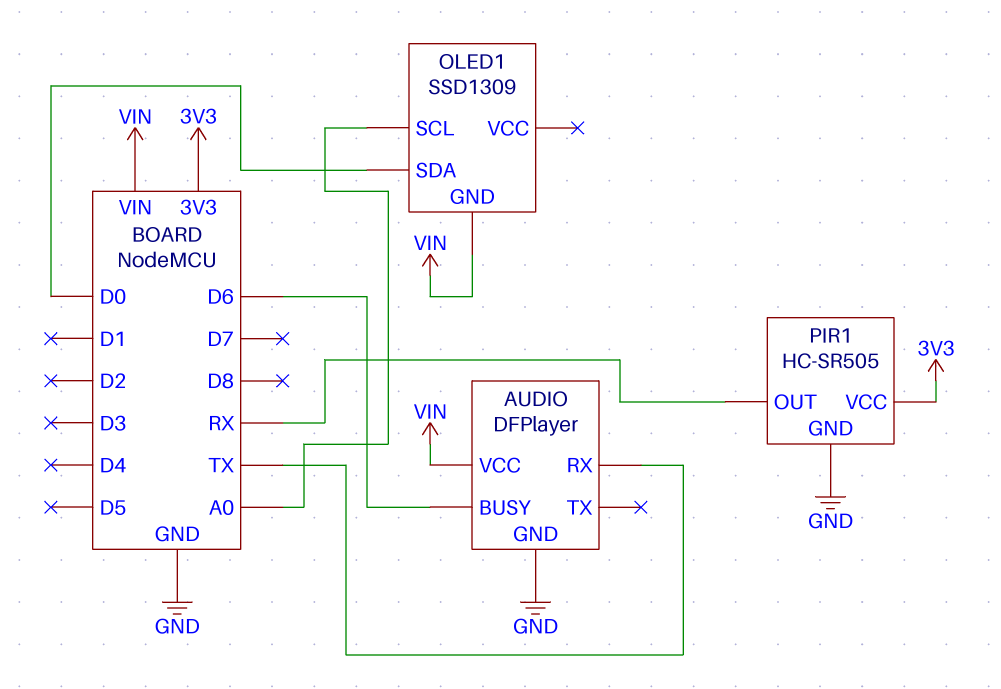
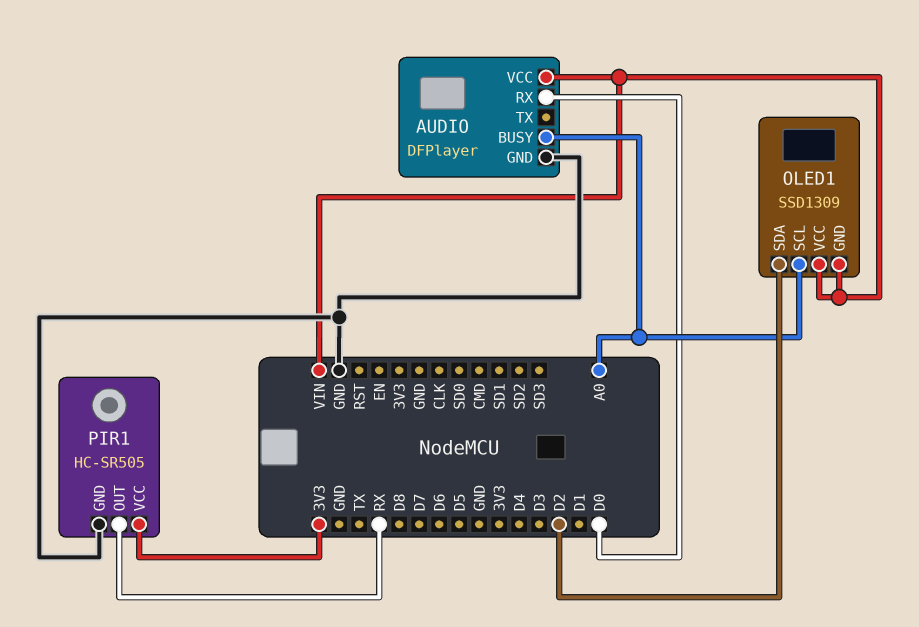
AUDIO pin BUSY: D6 -> A0
AUDIO pin RX: TX -> D0
OLED1 pin SDA: D0 -> D2
OLED1 pin VCC: none -> VIN

